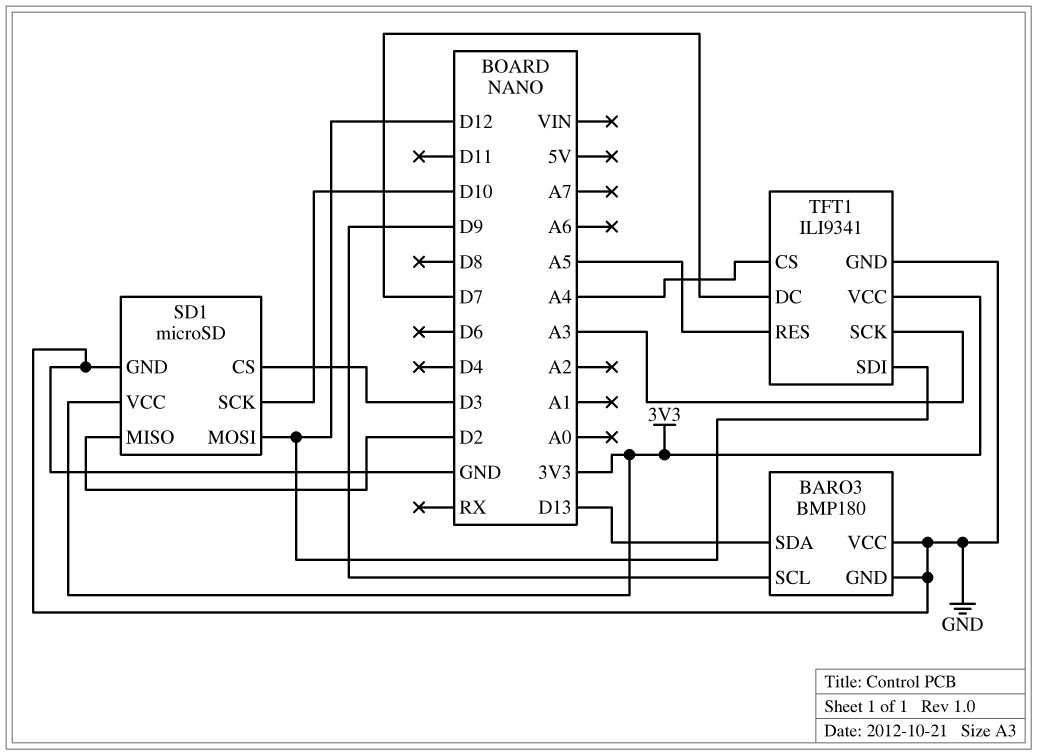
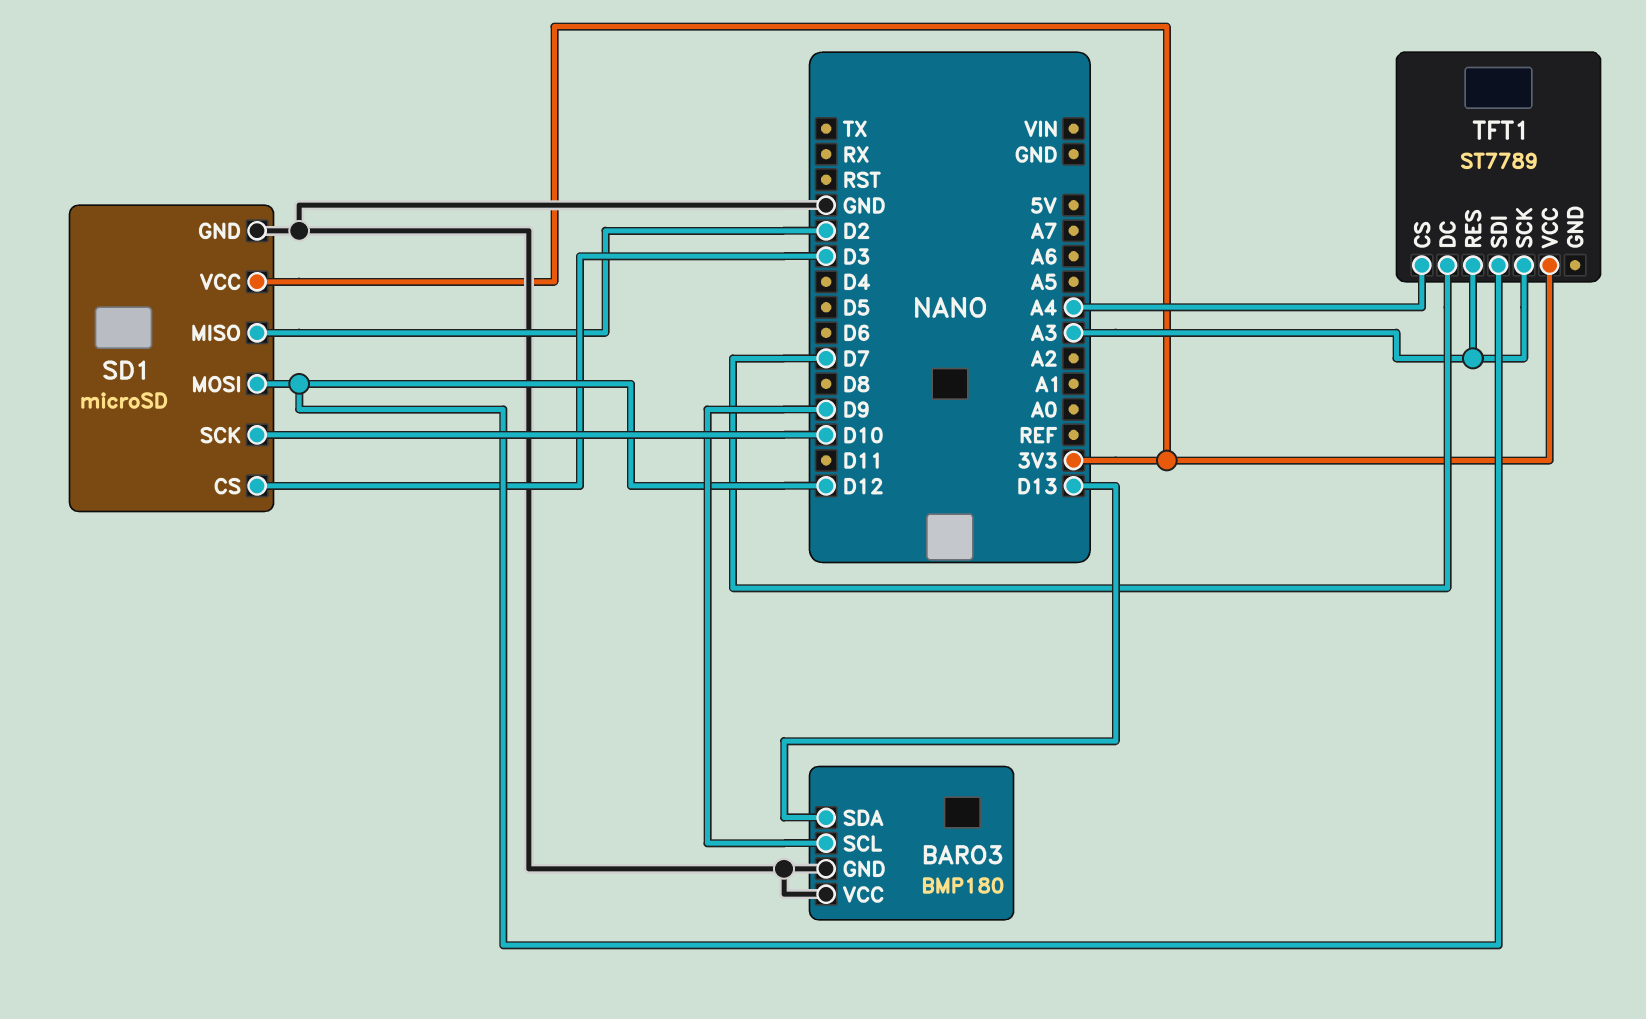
TFT1: ILI9341 -> ST7789
TFT1 pin GND: GND -> none
TFT1 pin RES: A5 -> A3

